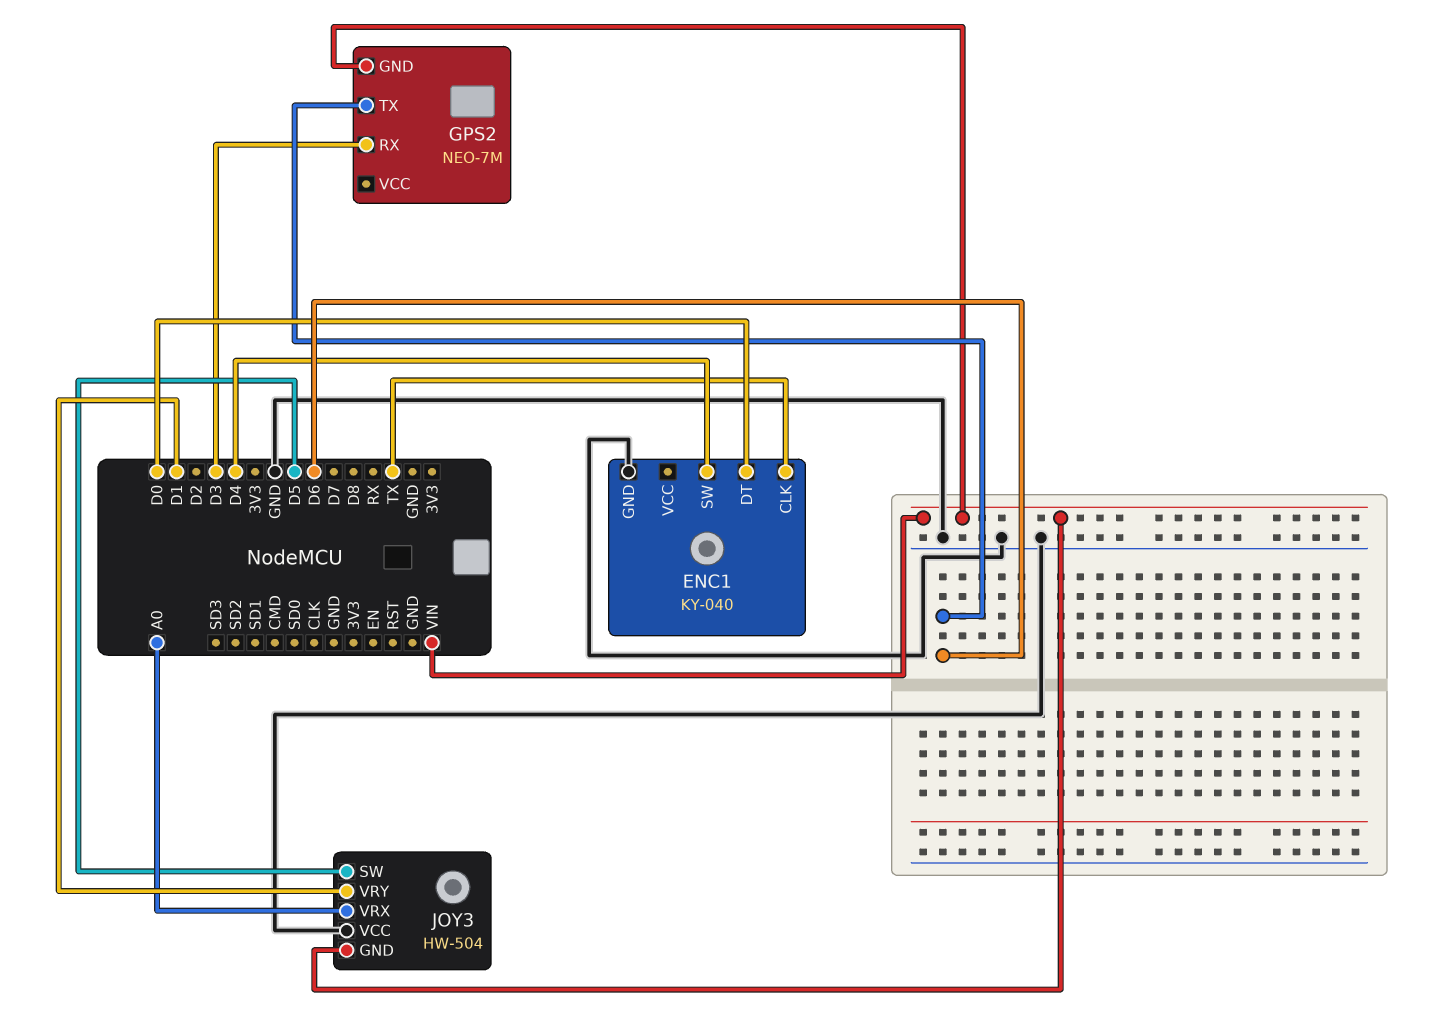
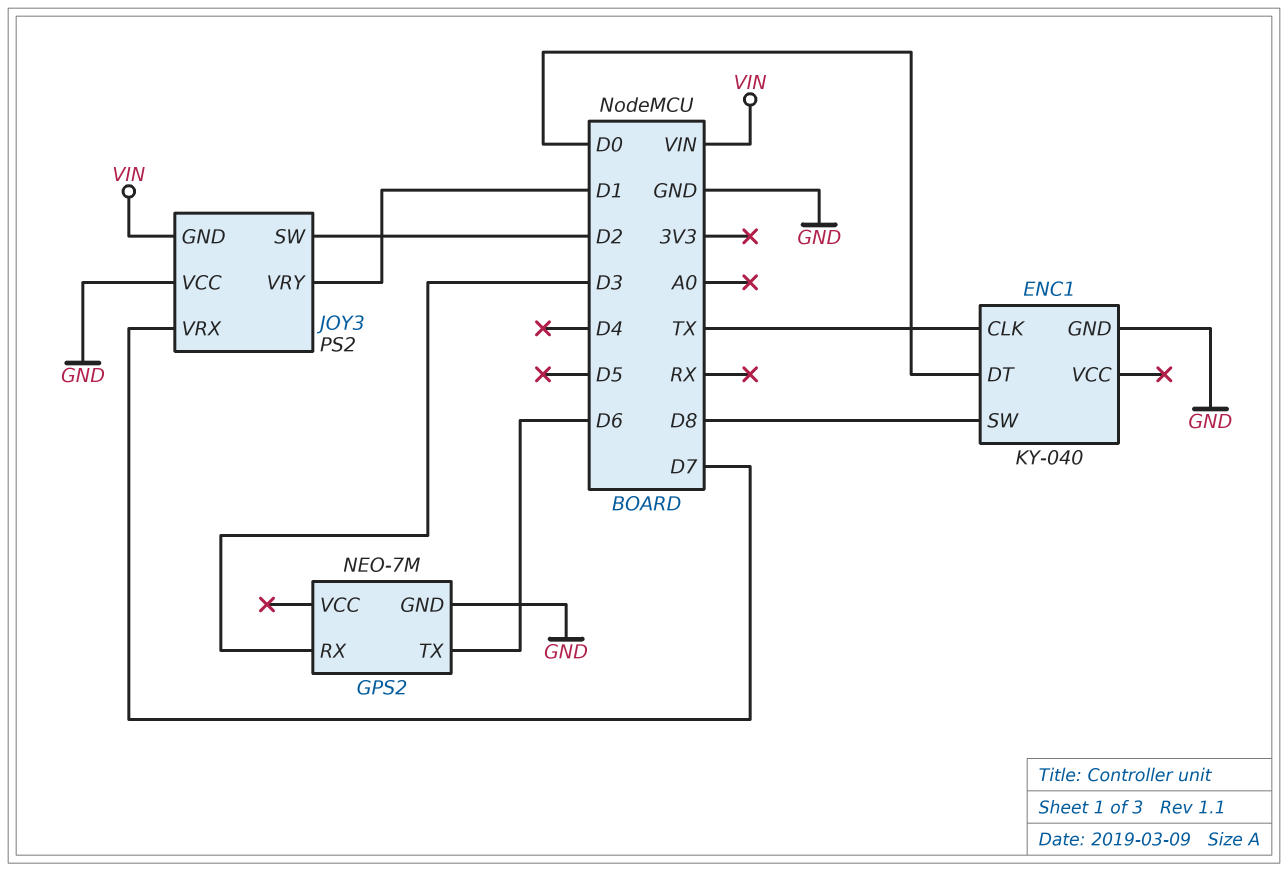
ENC1 pin SW: D4 -> D8
GPS2 pin GND: VIN -> GND
JOY3: HW-504 -> PS2
JOY3 pin SW: D5 -> D2
JOY3 pin VRX: A0 -> D7

